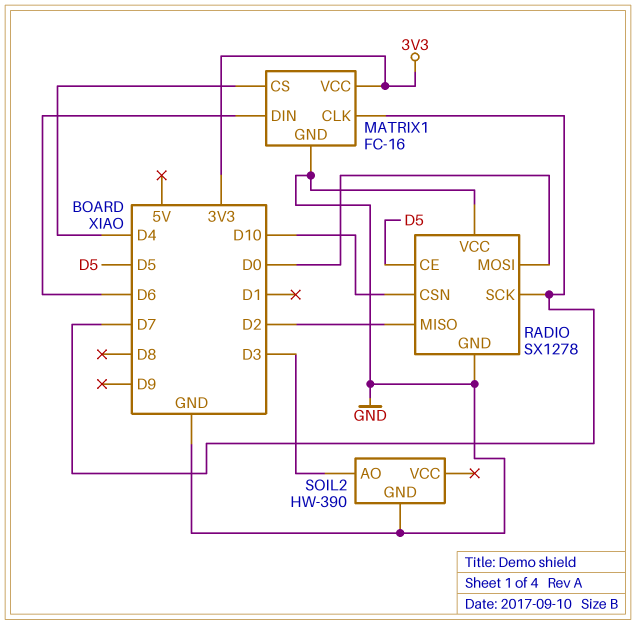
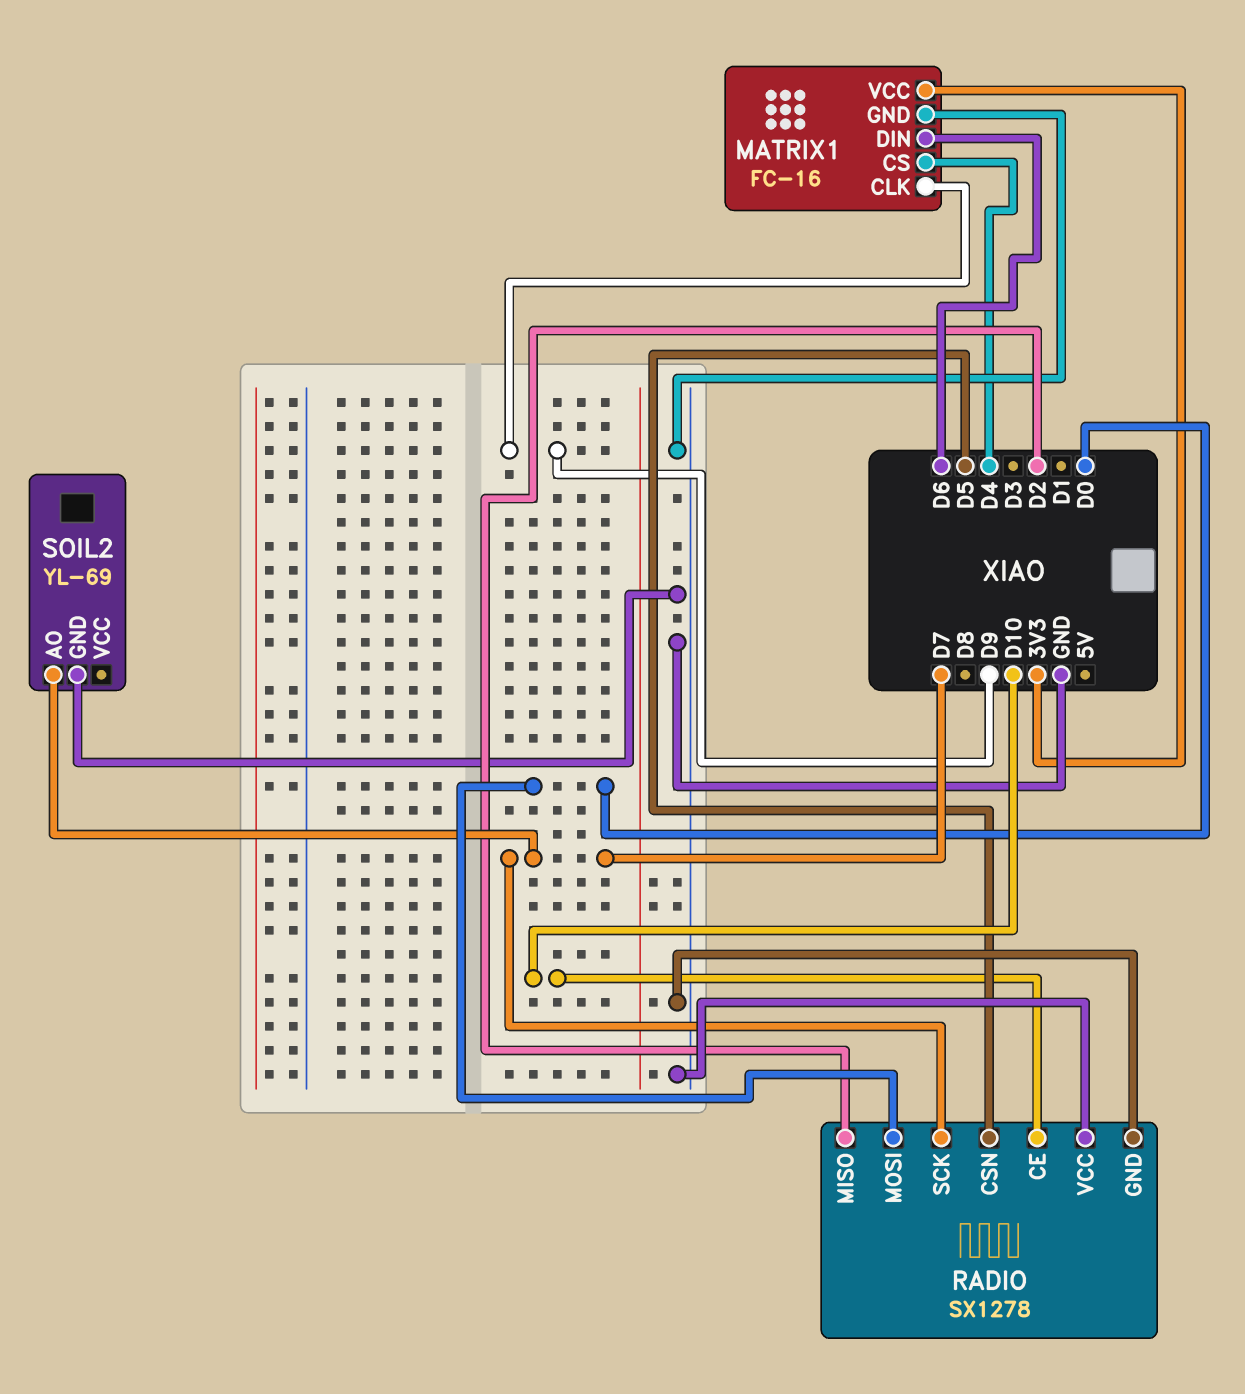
MATRIX1 pin CLK: D7 -> D9
RADIO pin CE: D5 -> D10
RADIO pin CSN: D10 -> D5
SOIL2: HW-390 -> YL-69
SOIL2 pin AO: D3 -> D7

